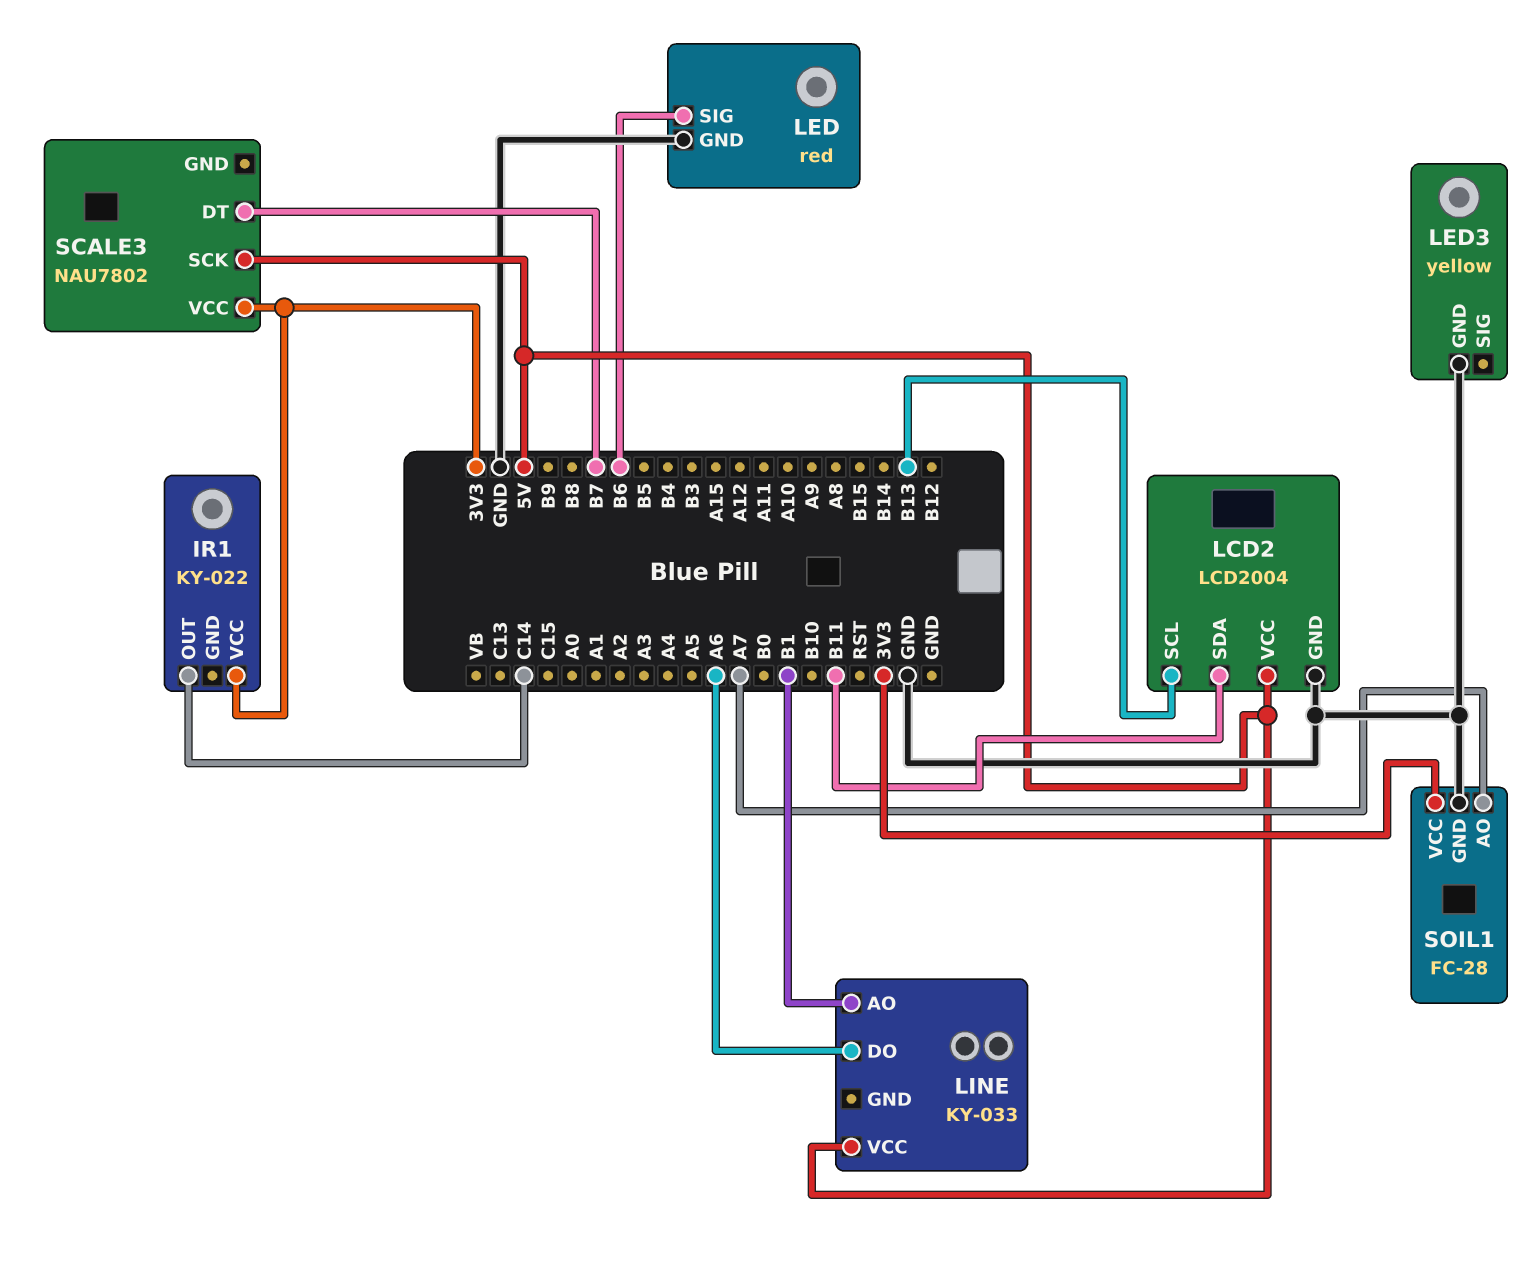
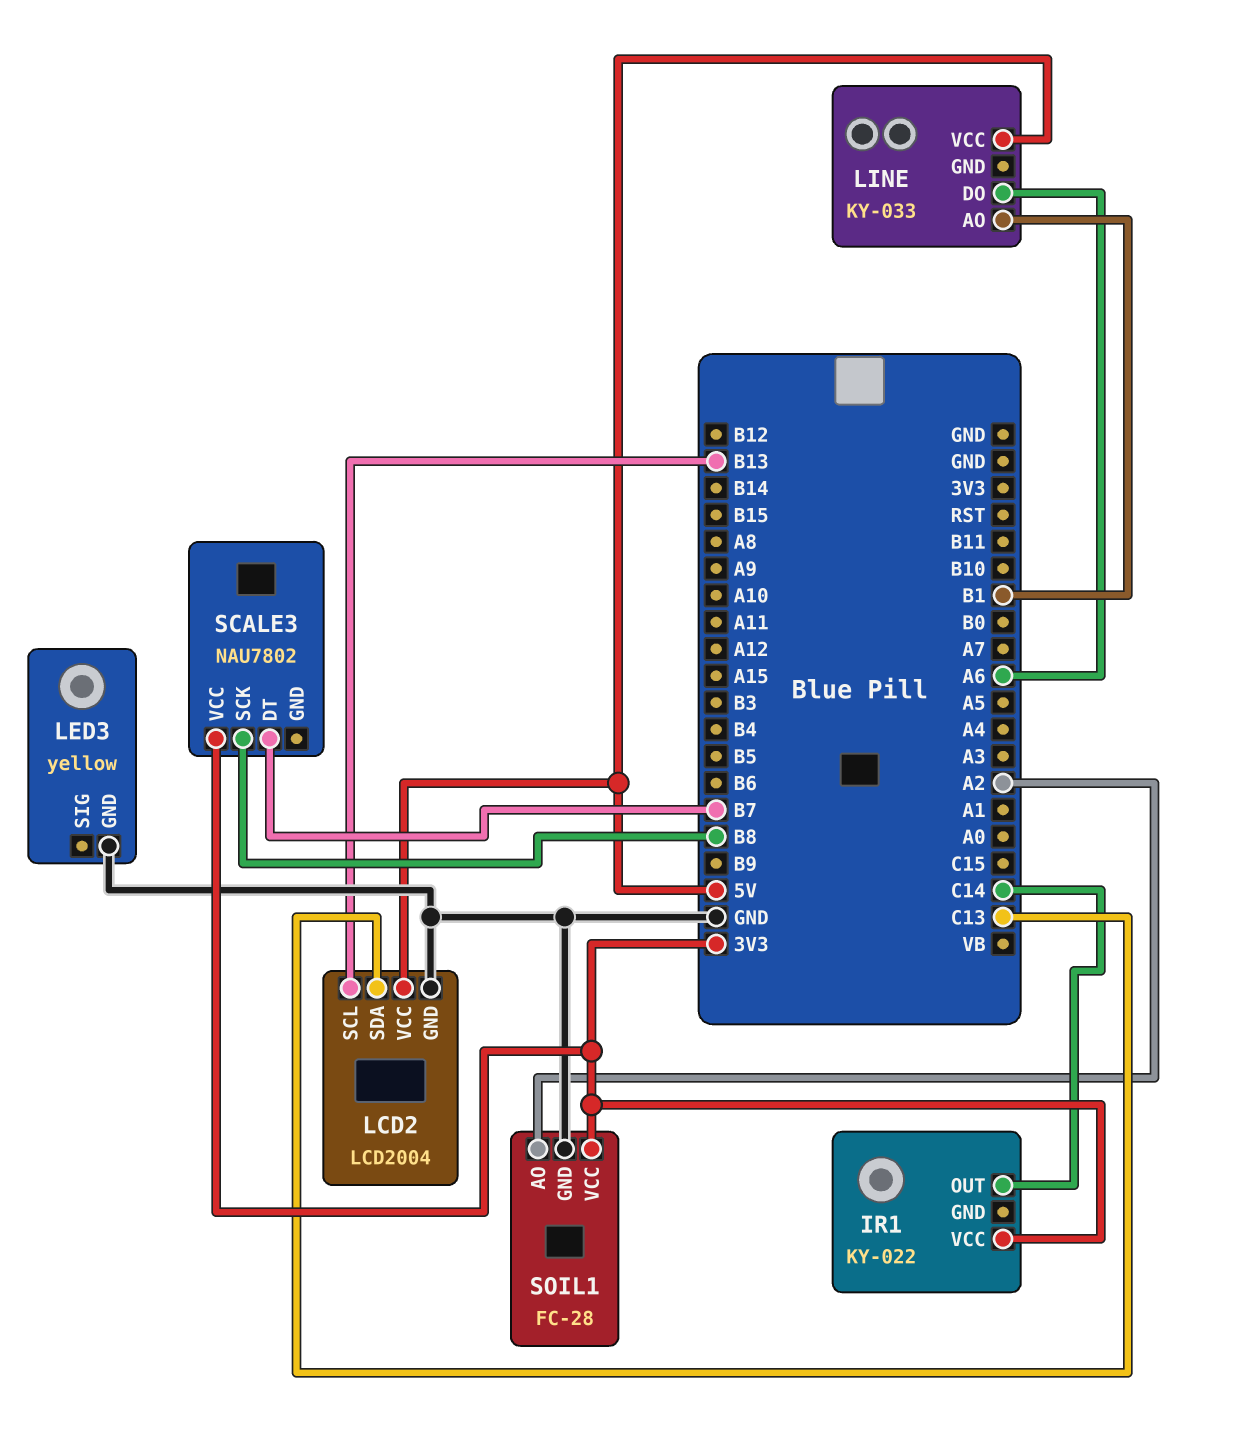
LCD2 pin SDA: B11 -> C13
LED: red -> none
LED pin GND: GND -> none
LED pin SIG: B6 -> none
SCALE3 pin SCK: 5V -> B8
SOIL1 pin AO: A7 -> A2

